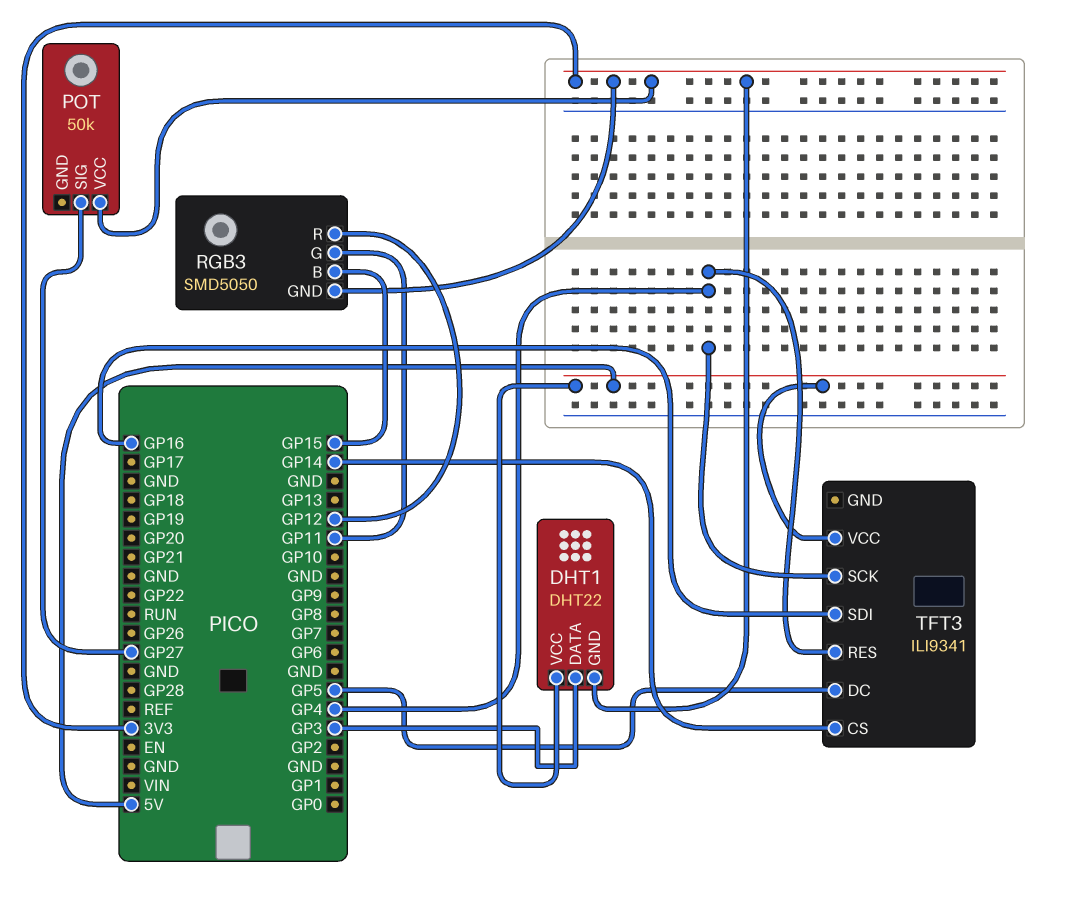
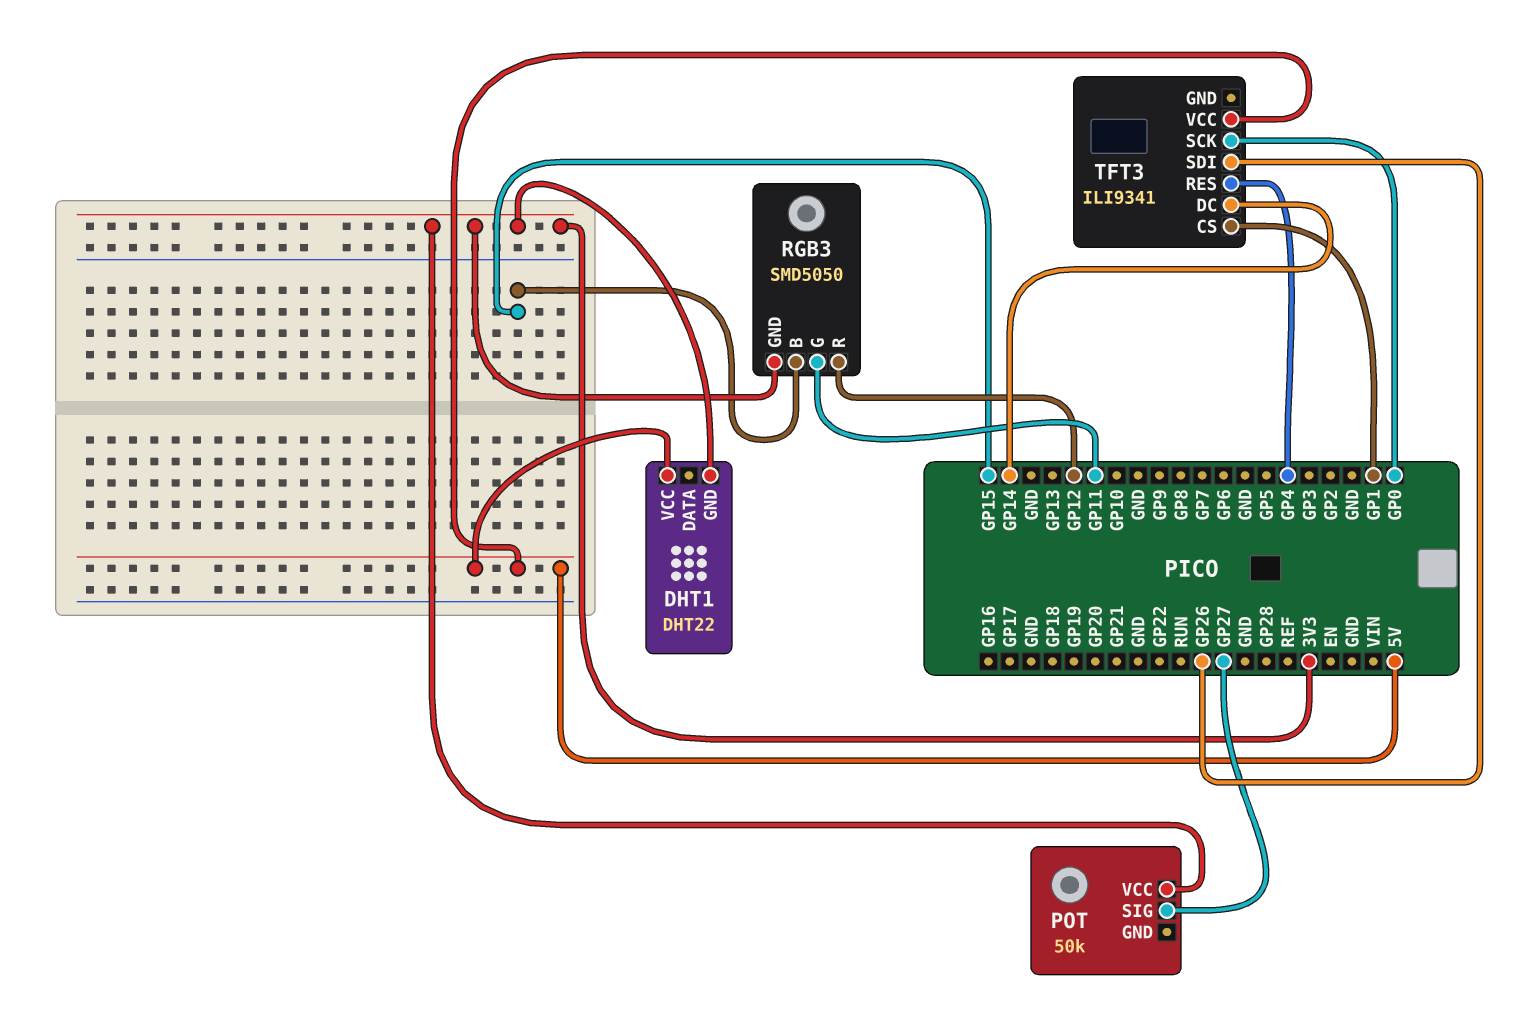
DHT1 pin DATA: GP3 -> none
TFT3 pin CS: GP14 -> GP1
TFT3 pin DC: GP5 -> GP14
TFT3 pin SCK: GP4 -> GP0
TFT3 pin SDI: GP16 -> GP26

